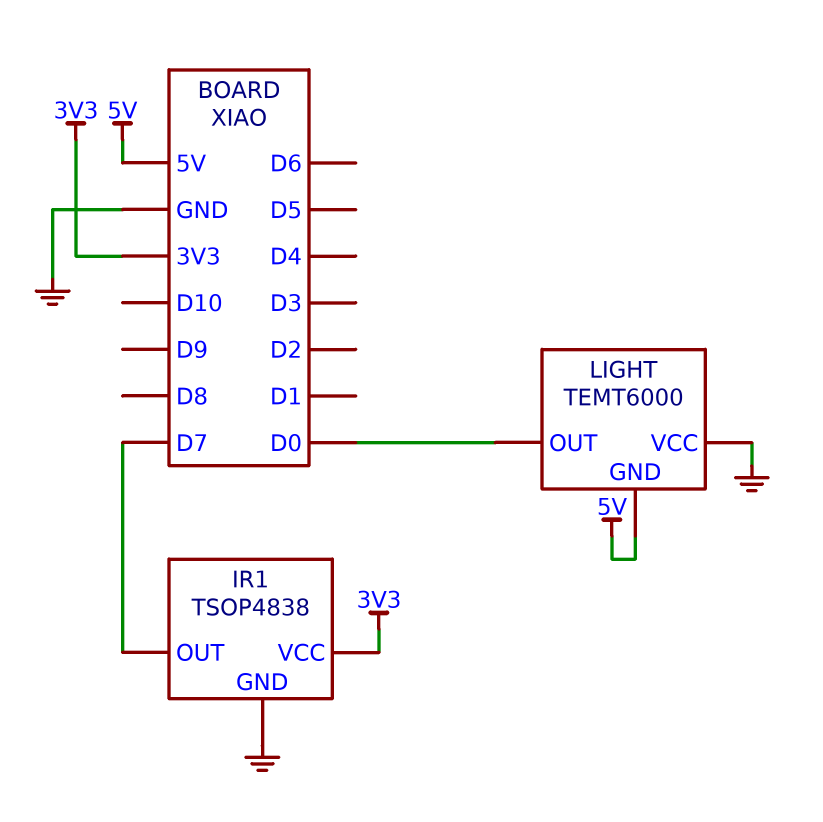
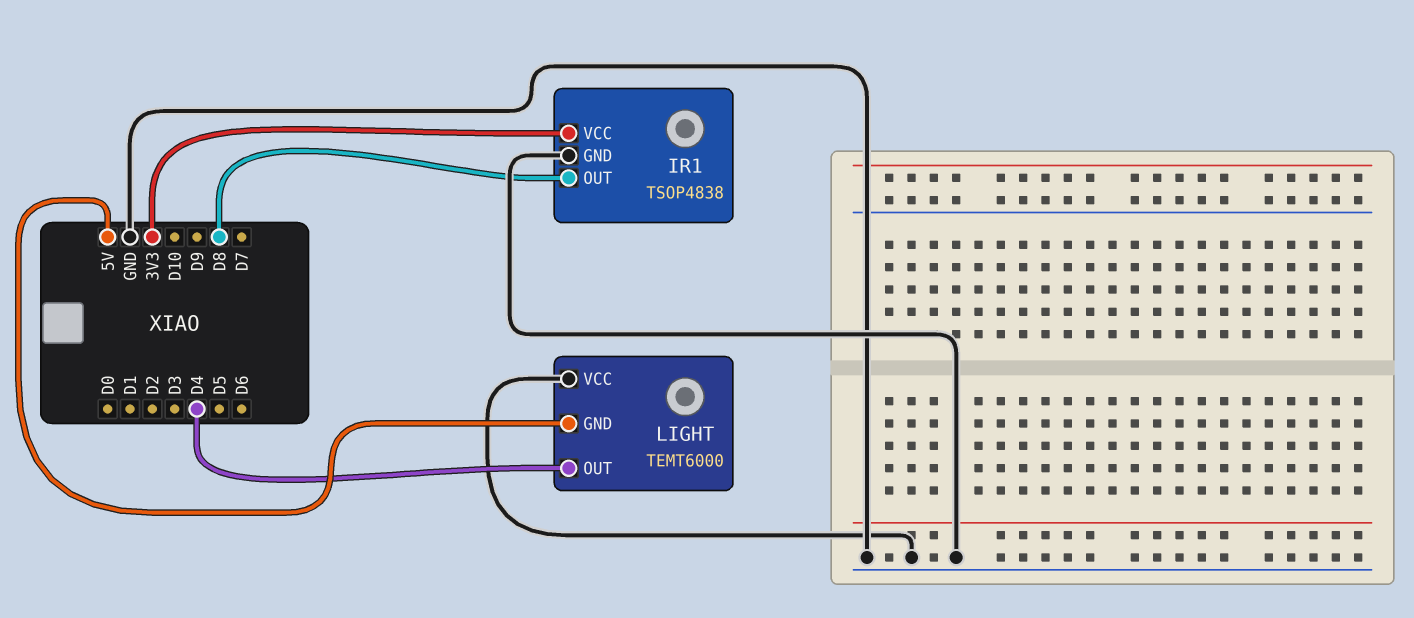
IR1 pin OUT: D7 -> D8
LIGHT pin OUT: D0 -> D4

